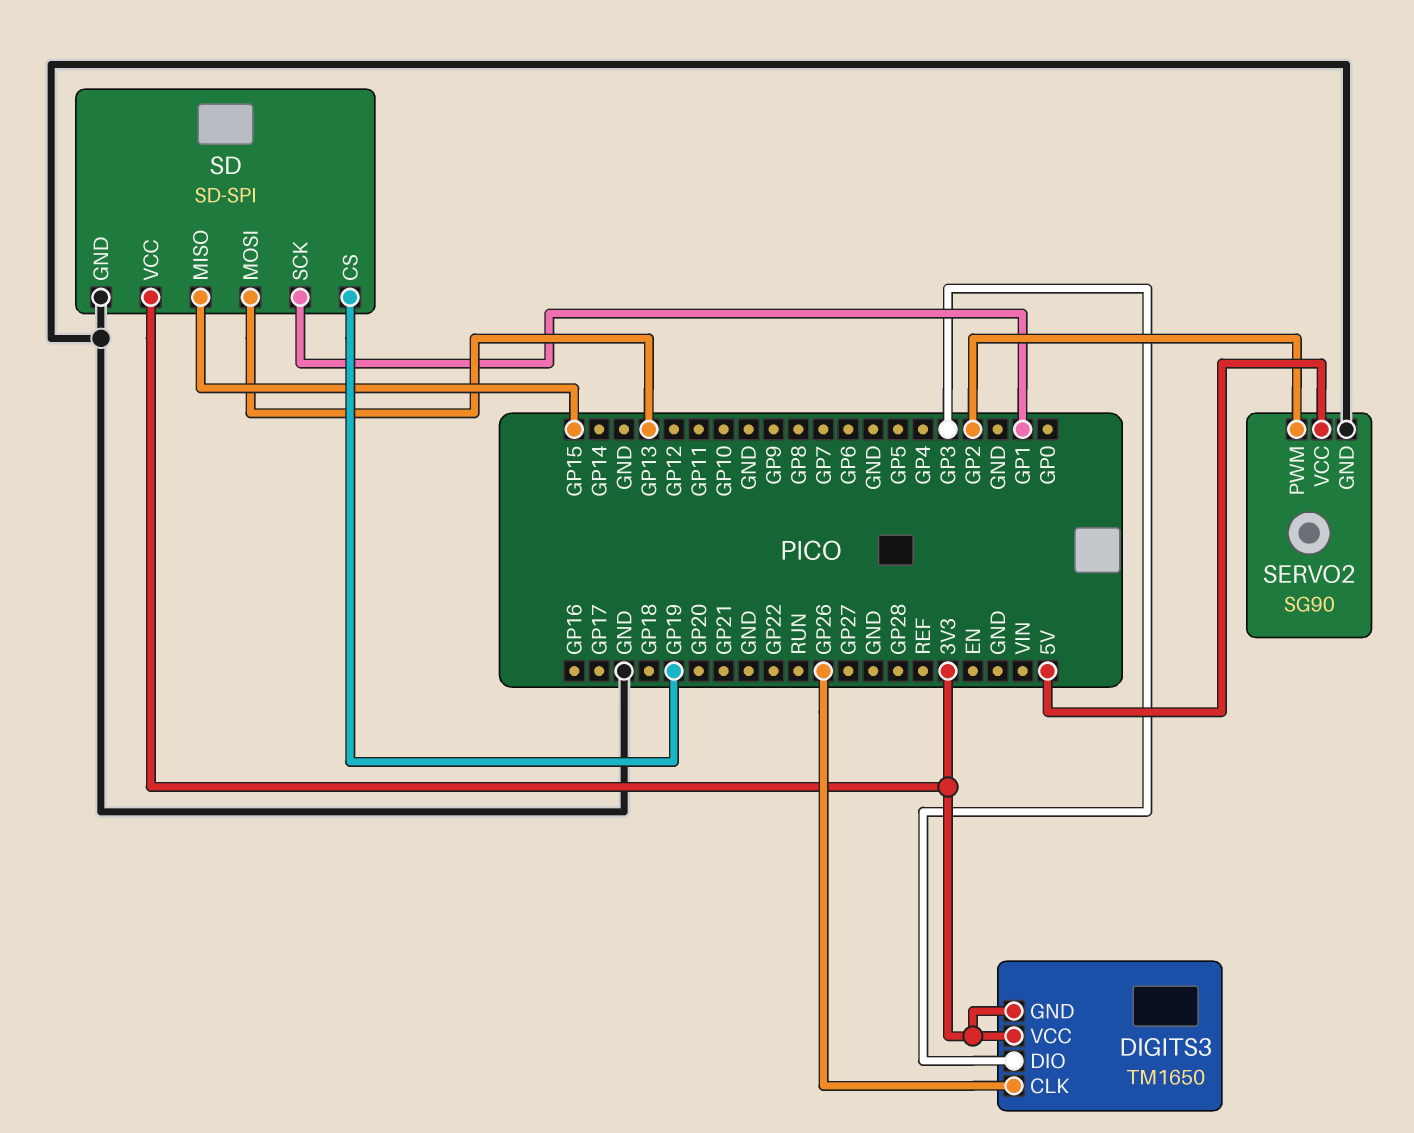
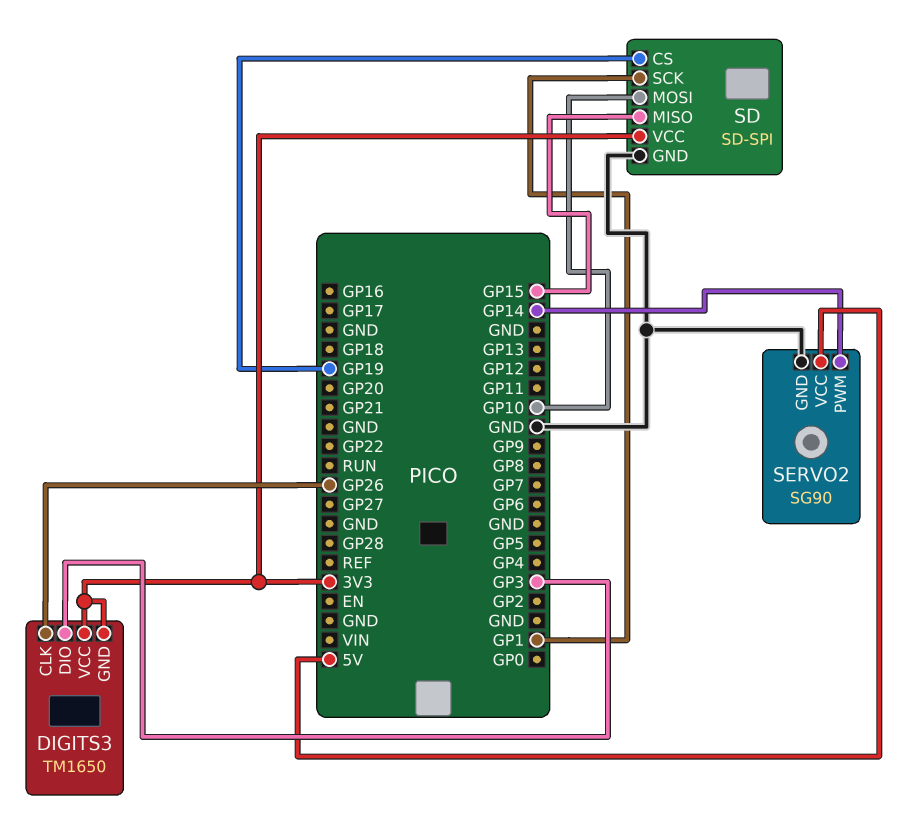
SD pin MOSI: GP13 -> GP10
SERVO2 pin PWM: GP2 -> GP14

